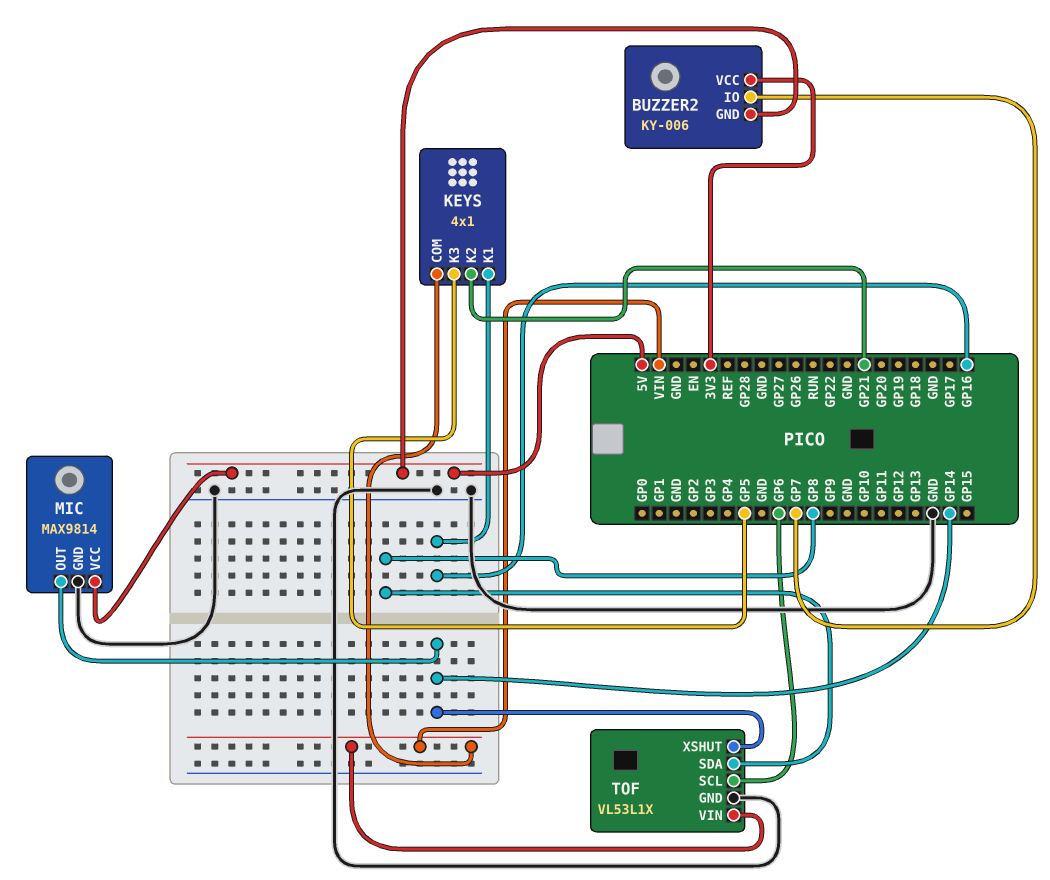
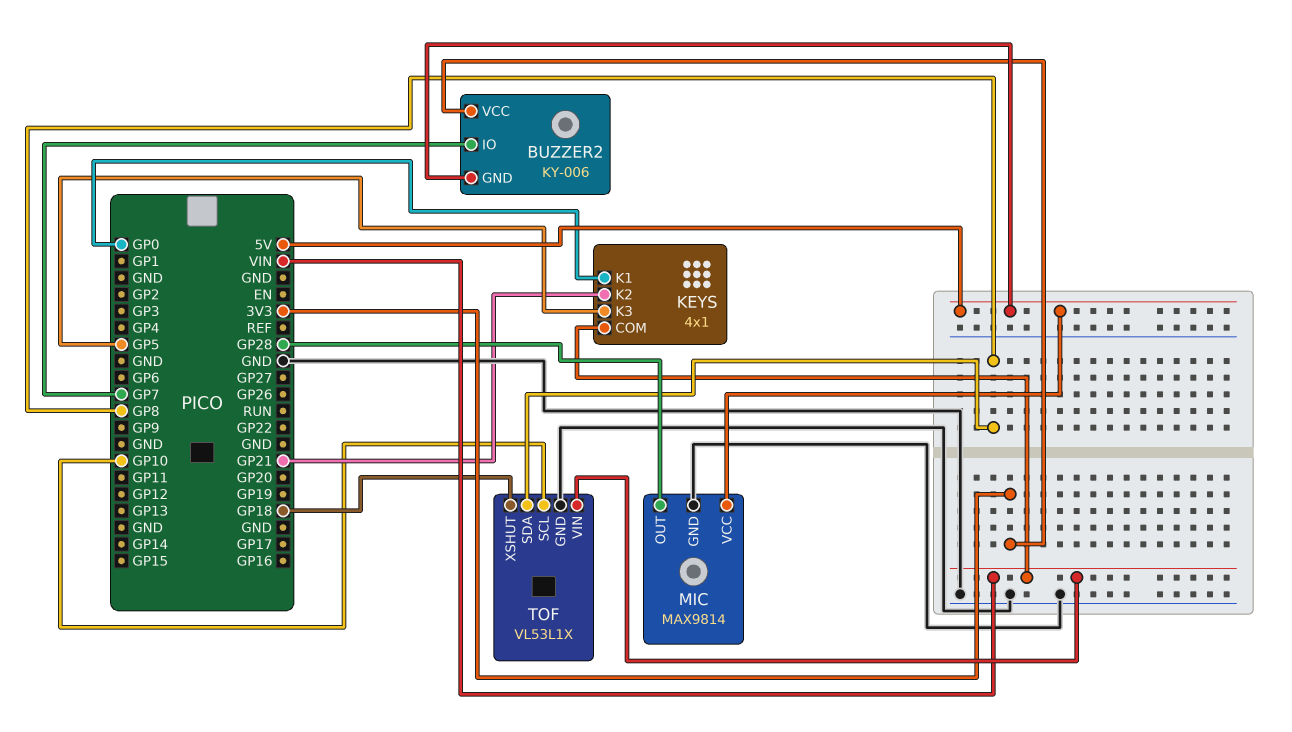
KEYS pin K1: GP16 -> GP0
MIC pin OUT: GP14 -> GP28
TOF pin SCL: GP6 -> GP10
TOF pin XSHUT: GP14 -> GP18

